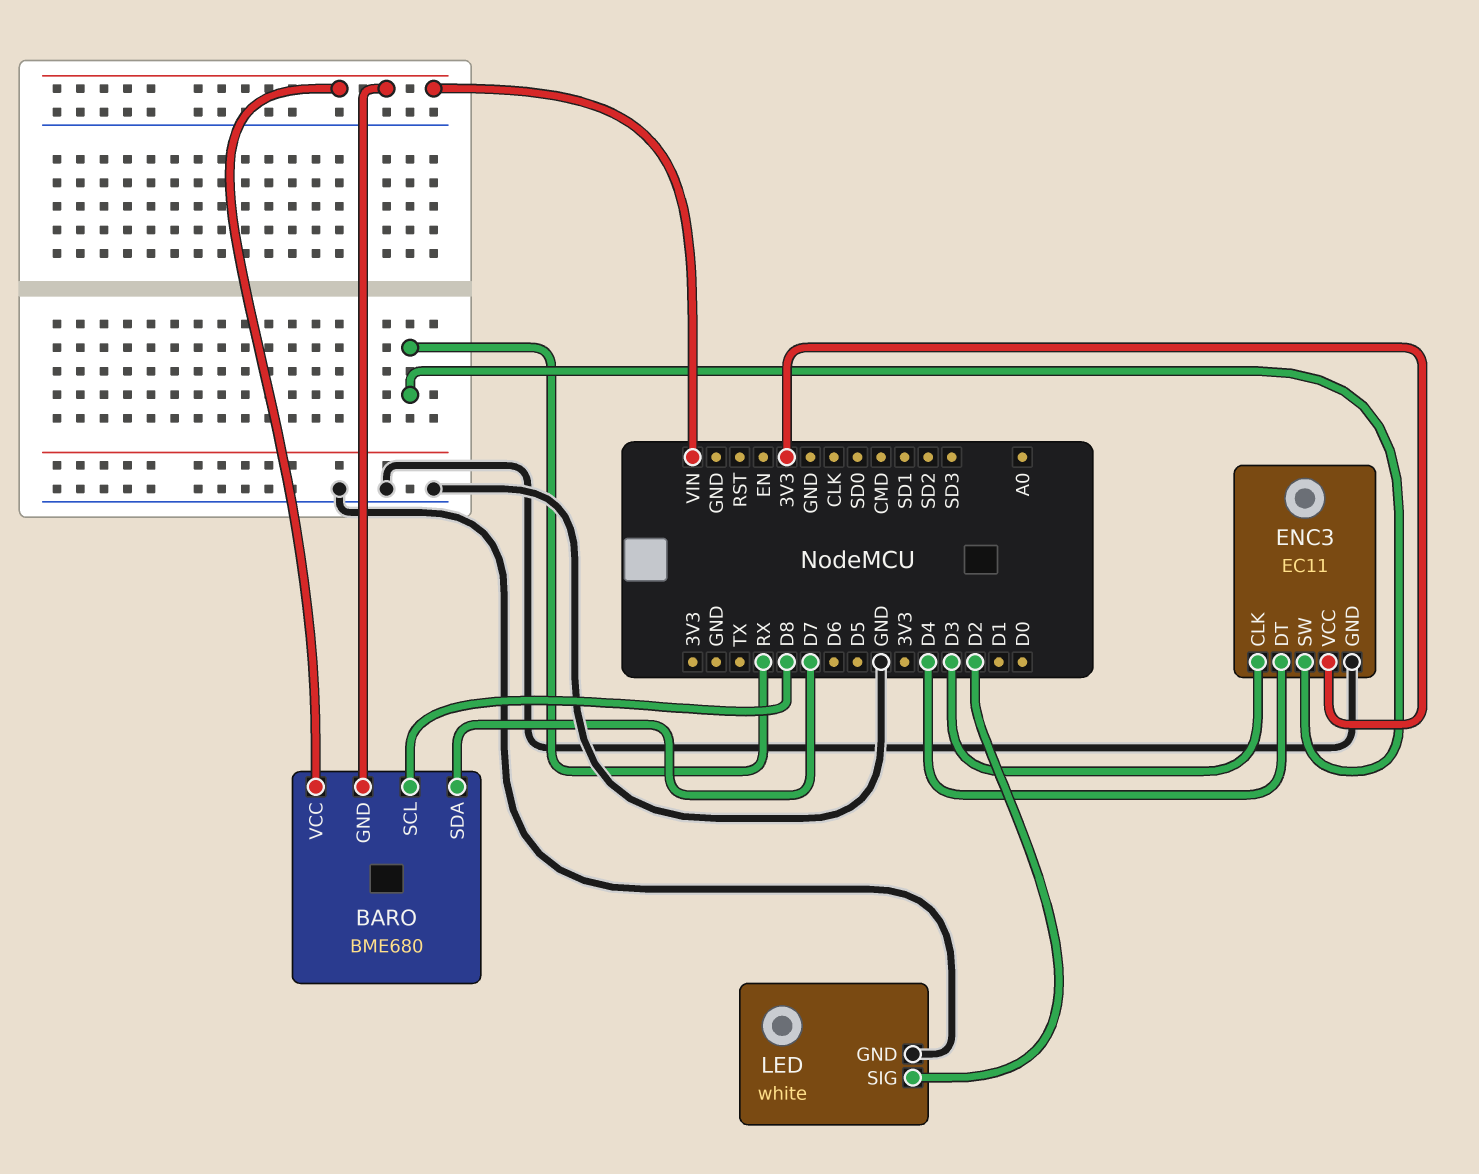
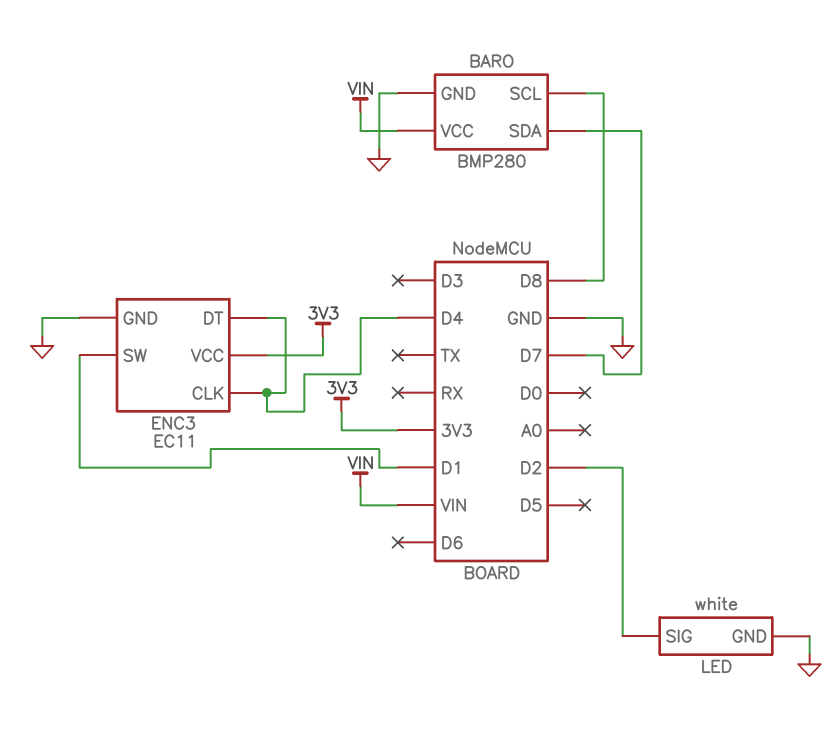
BARO: BME680 -> BMP280
BARO pin GND: VIN -> GND
ENC3 pin CLK: D3 -> D4
ENC3 pin SW: RX -> D1

